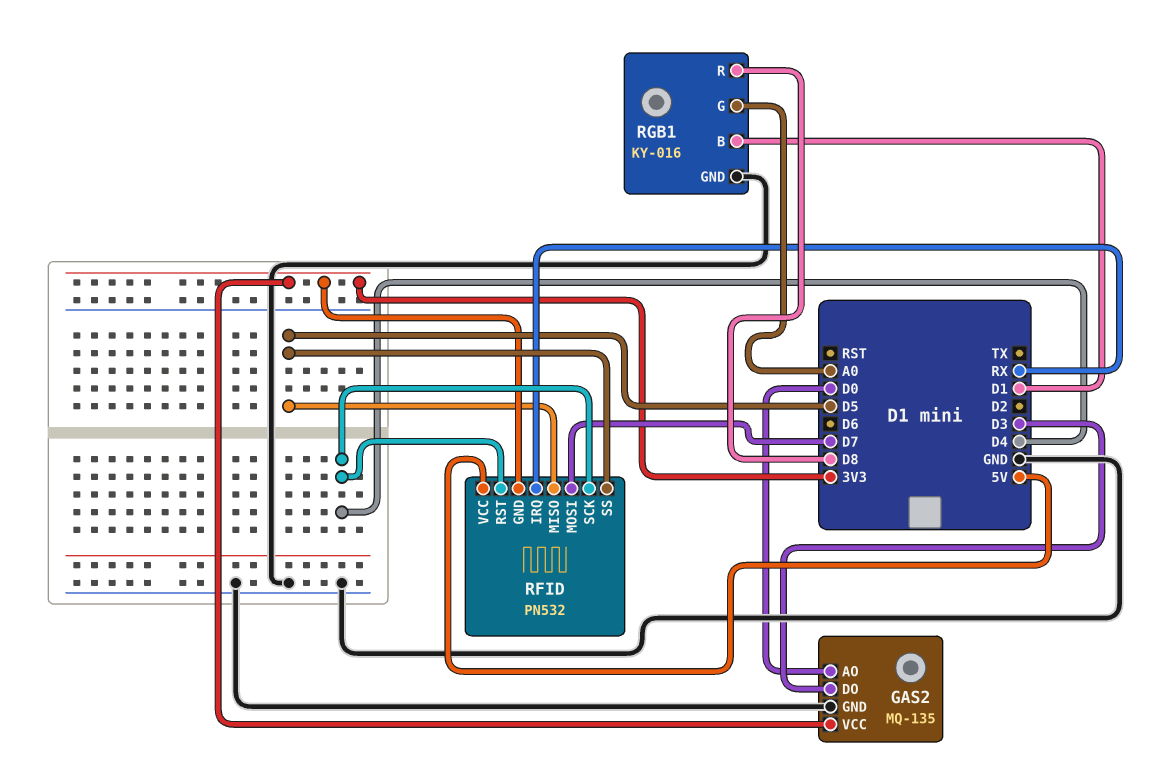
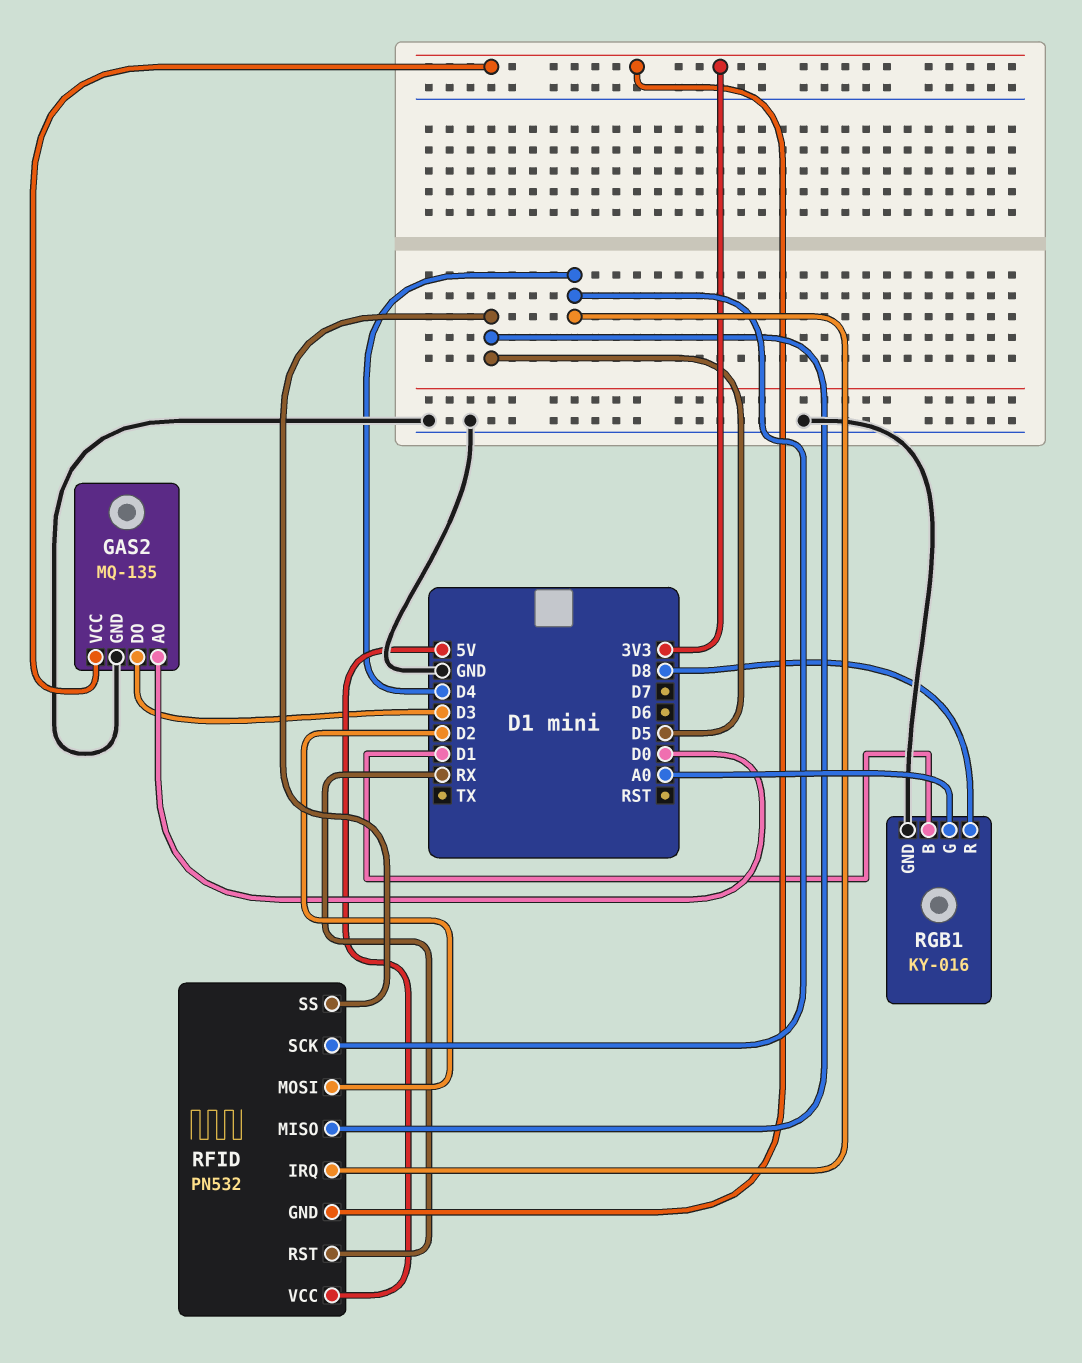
RFID pin IRQ: RX -> D4
RFID pin MOSI: D7 -> D2
RFID pin RST: D4 -> RX

